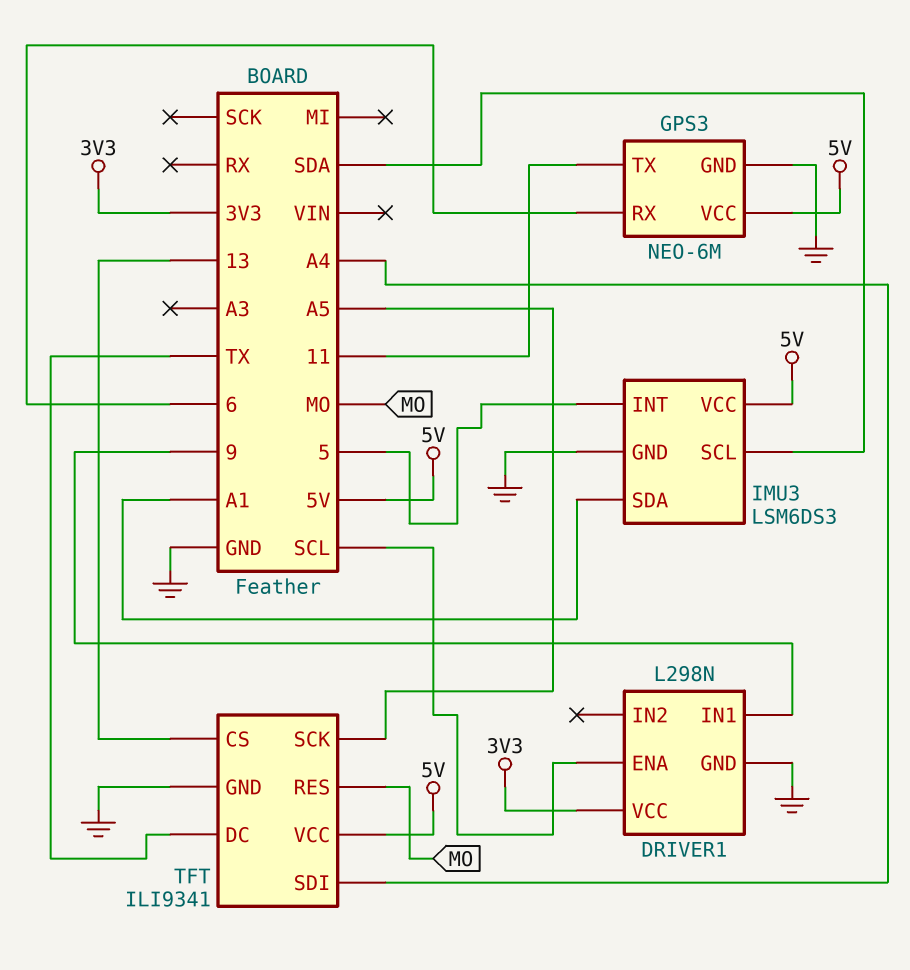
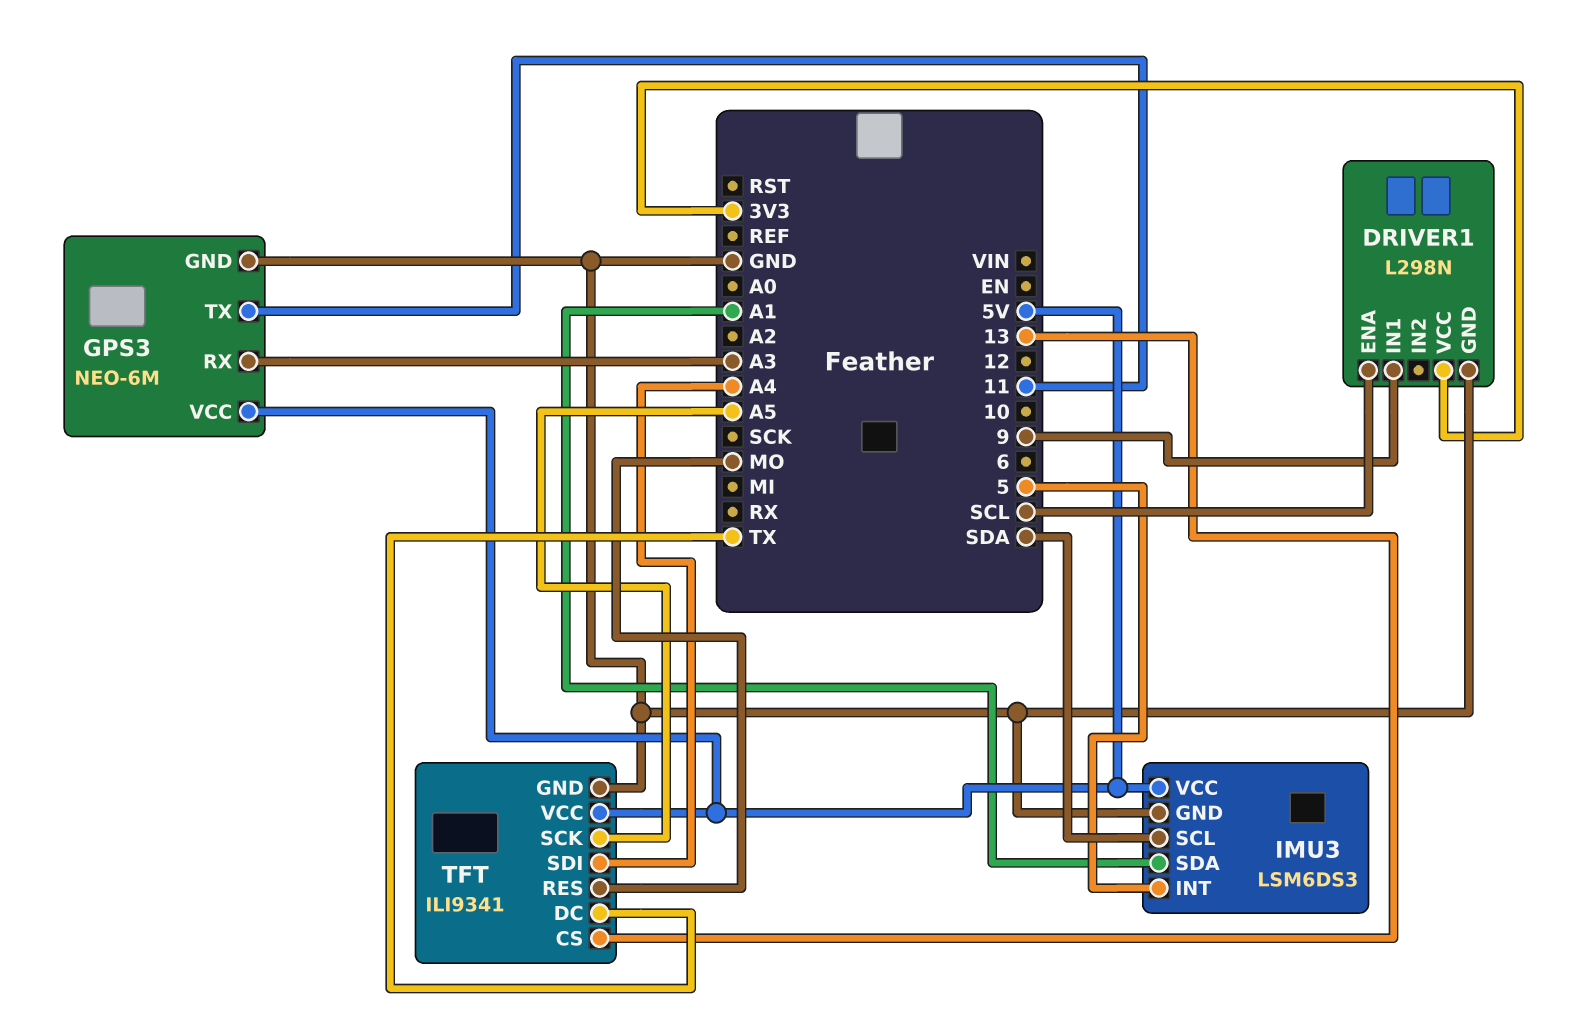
GPS3 pin RX: 6 -> A3

